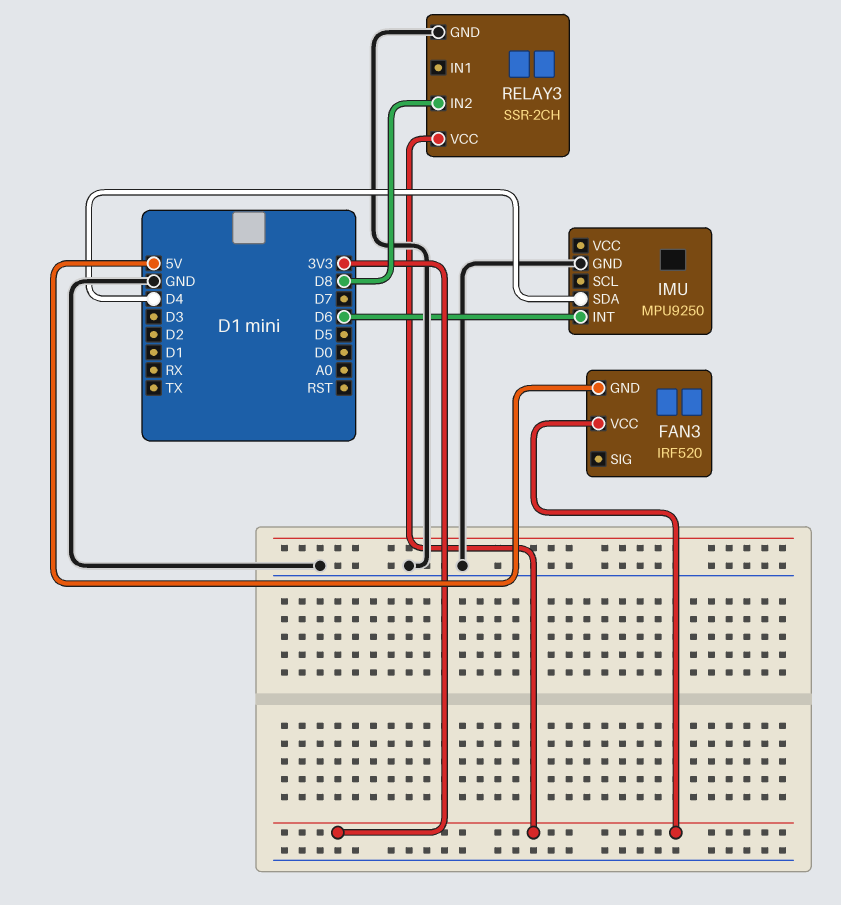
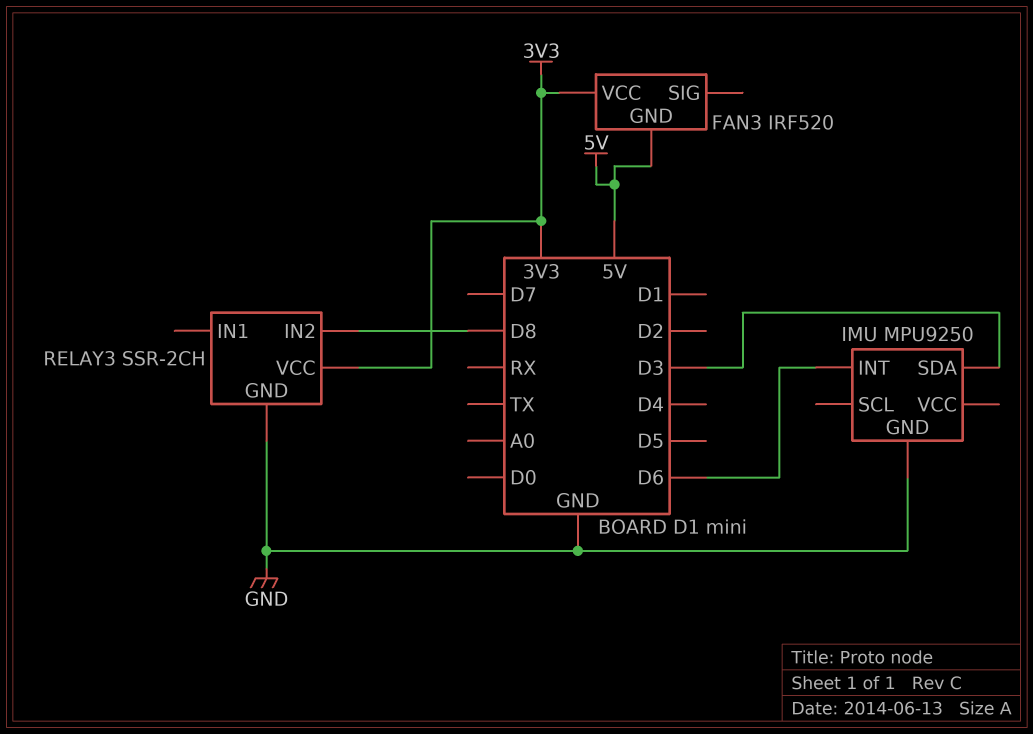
IMU pin SDA: D4 -> D3

